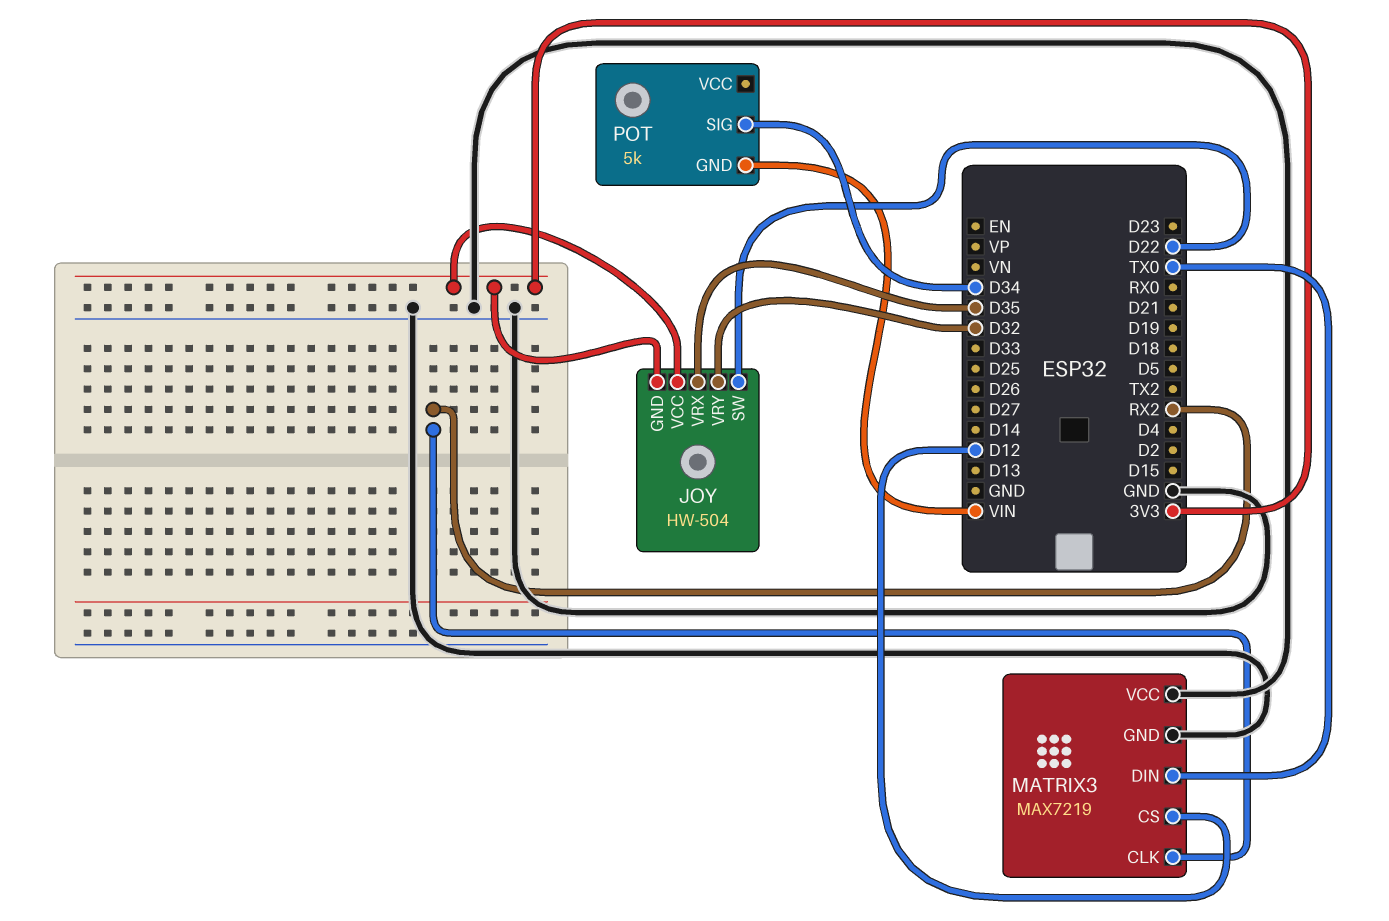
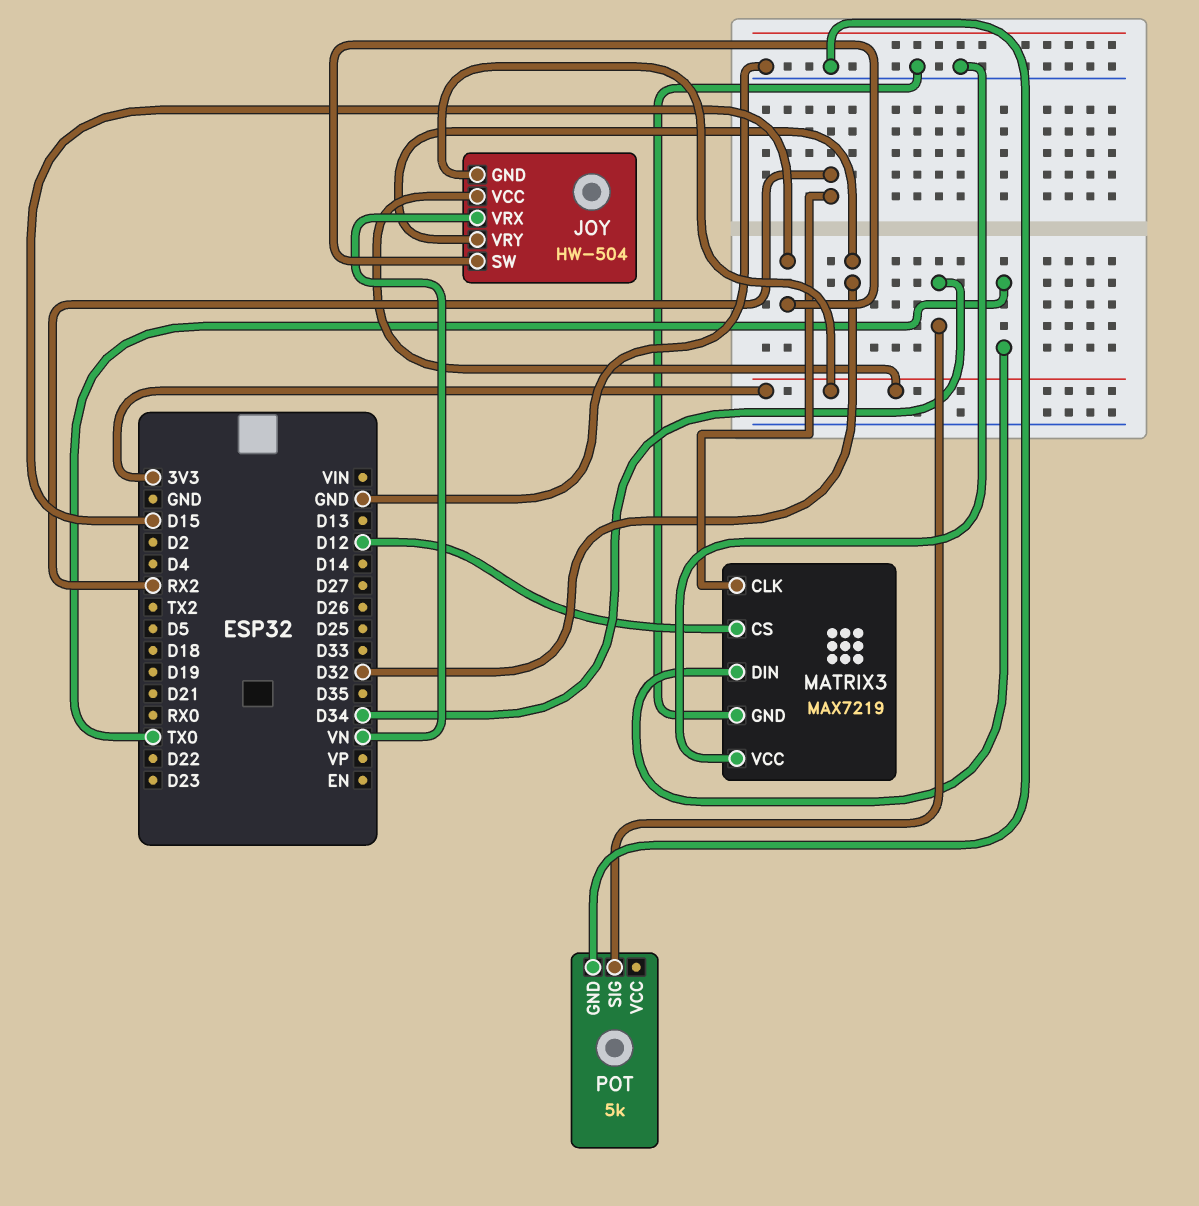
JOY pin SW: D22 -> D15
JOY pin VRX: D35 -> VN
POT pin GND: VIN -> GND

